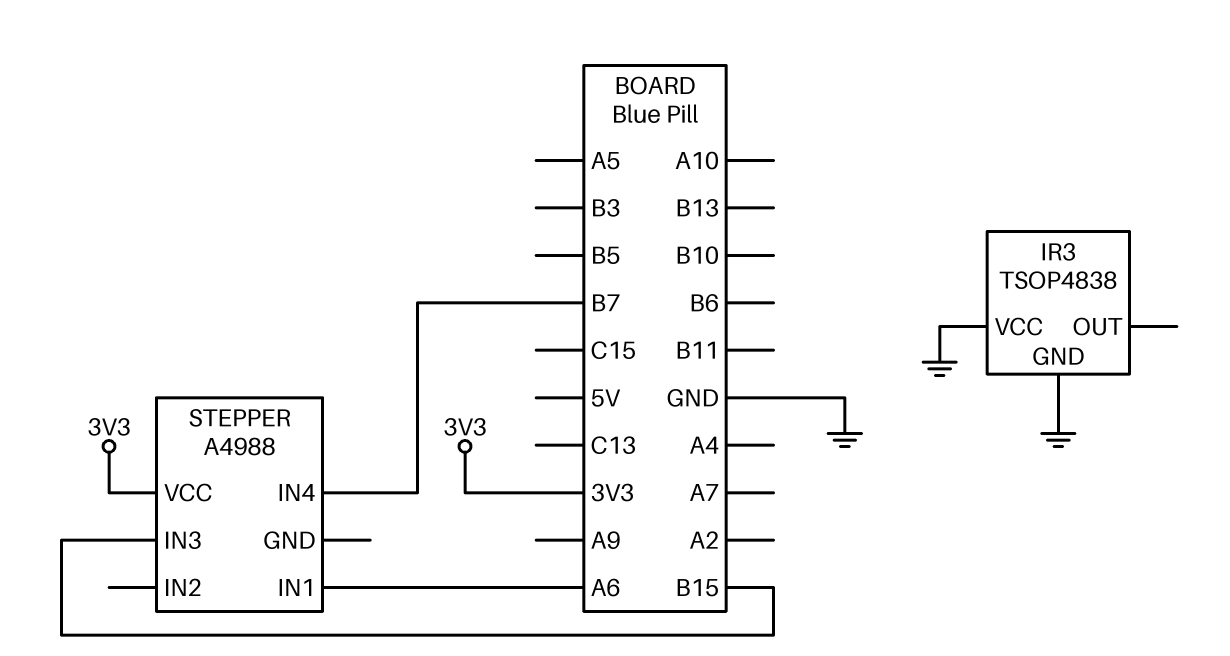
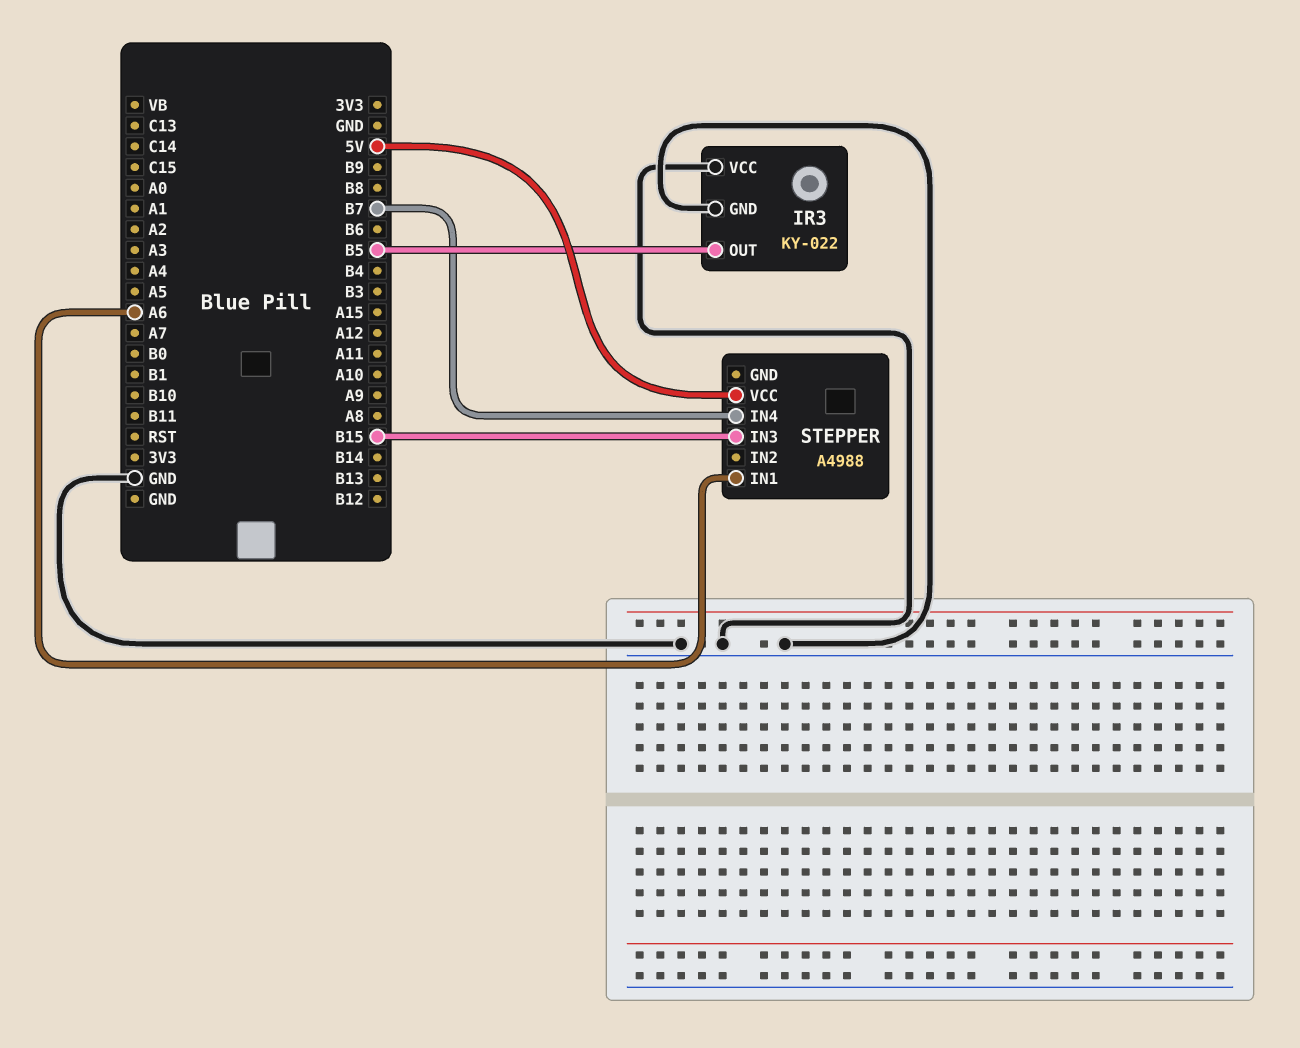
IR3: TSOP4838 -> KY-022
IR3 pin OUT: none -> B5
STEPPER pin VCC: 3V3 -> 5V

